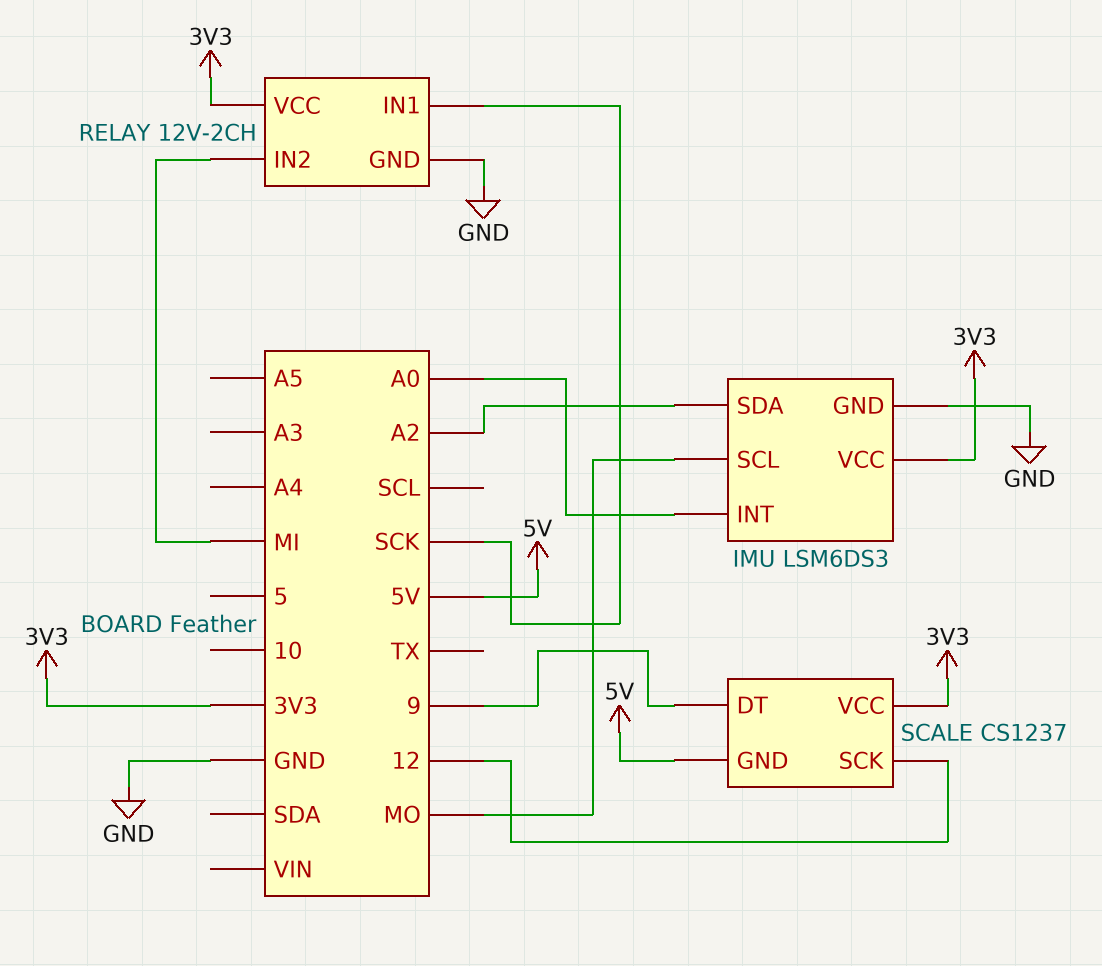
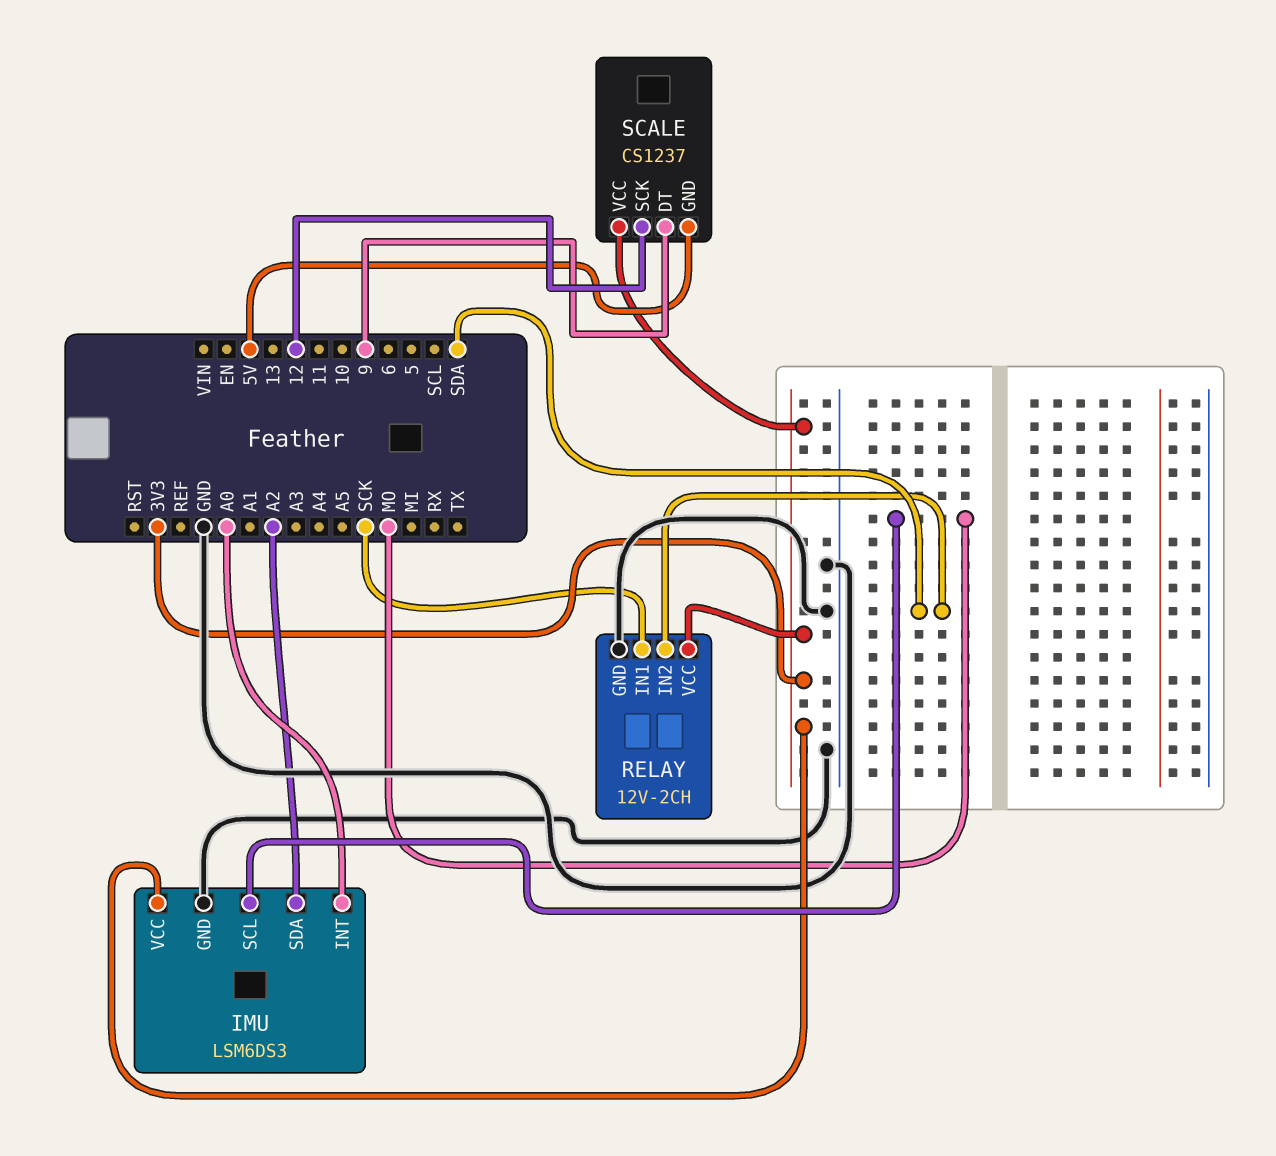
RELAY pin IN2: MI -> SDA

